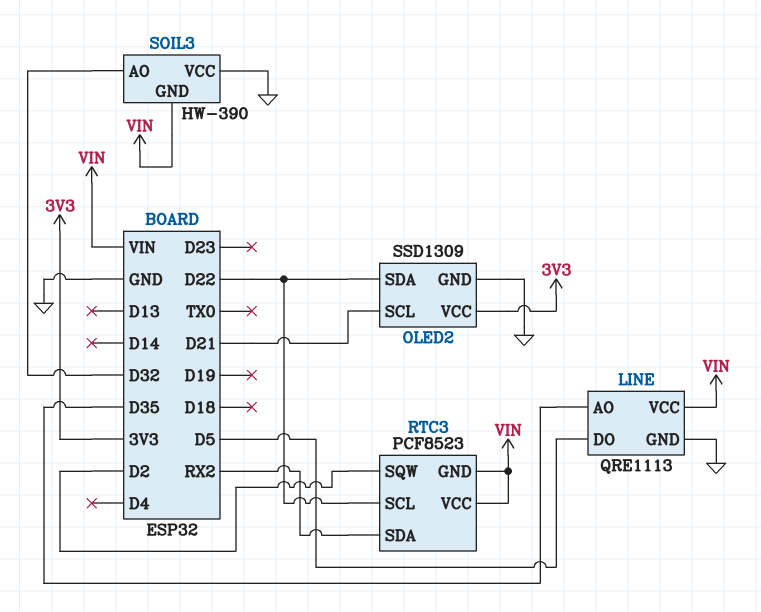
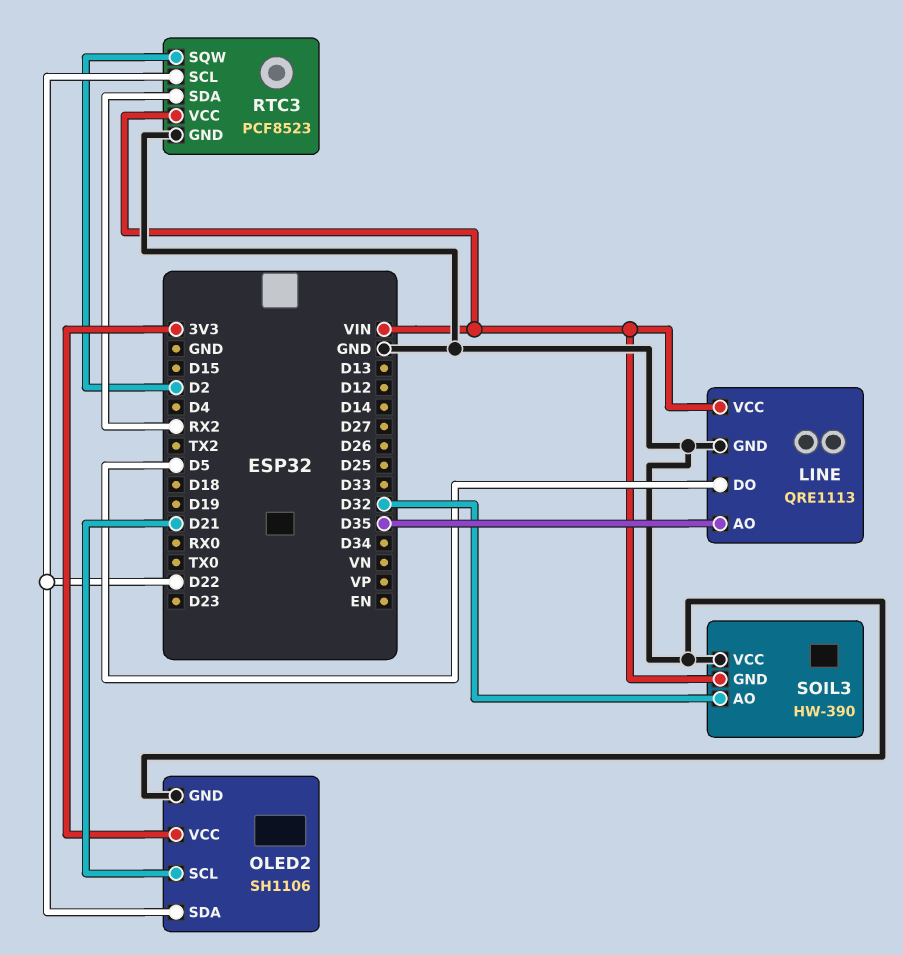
OLED2: SSD1309 -> SH1106
RTC3 pin GND: VIN -> GND

